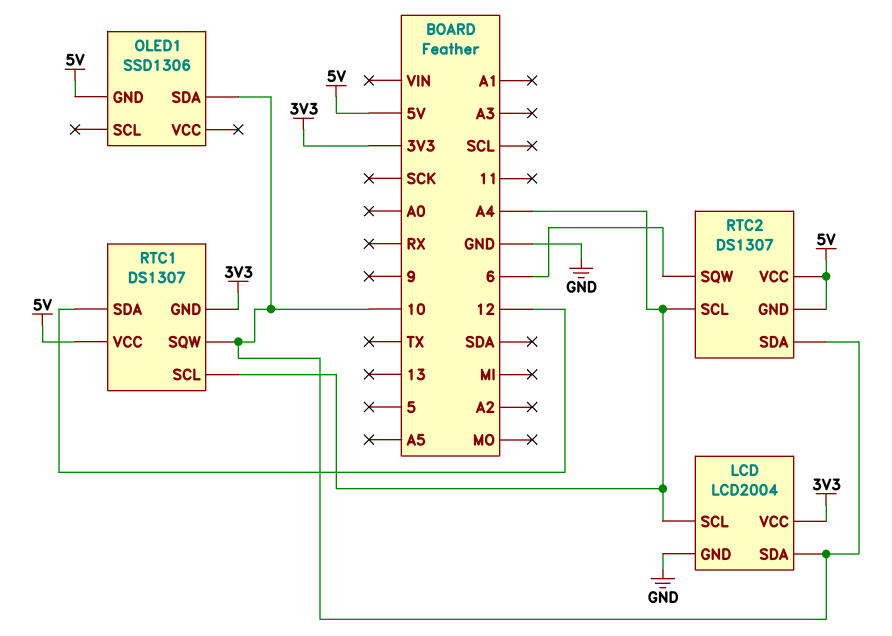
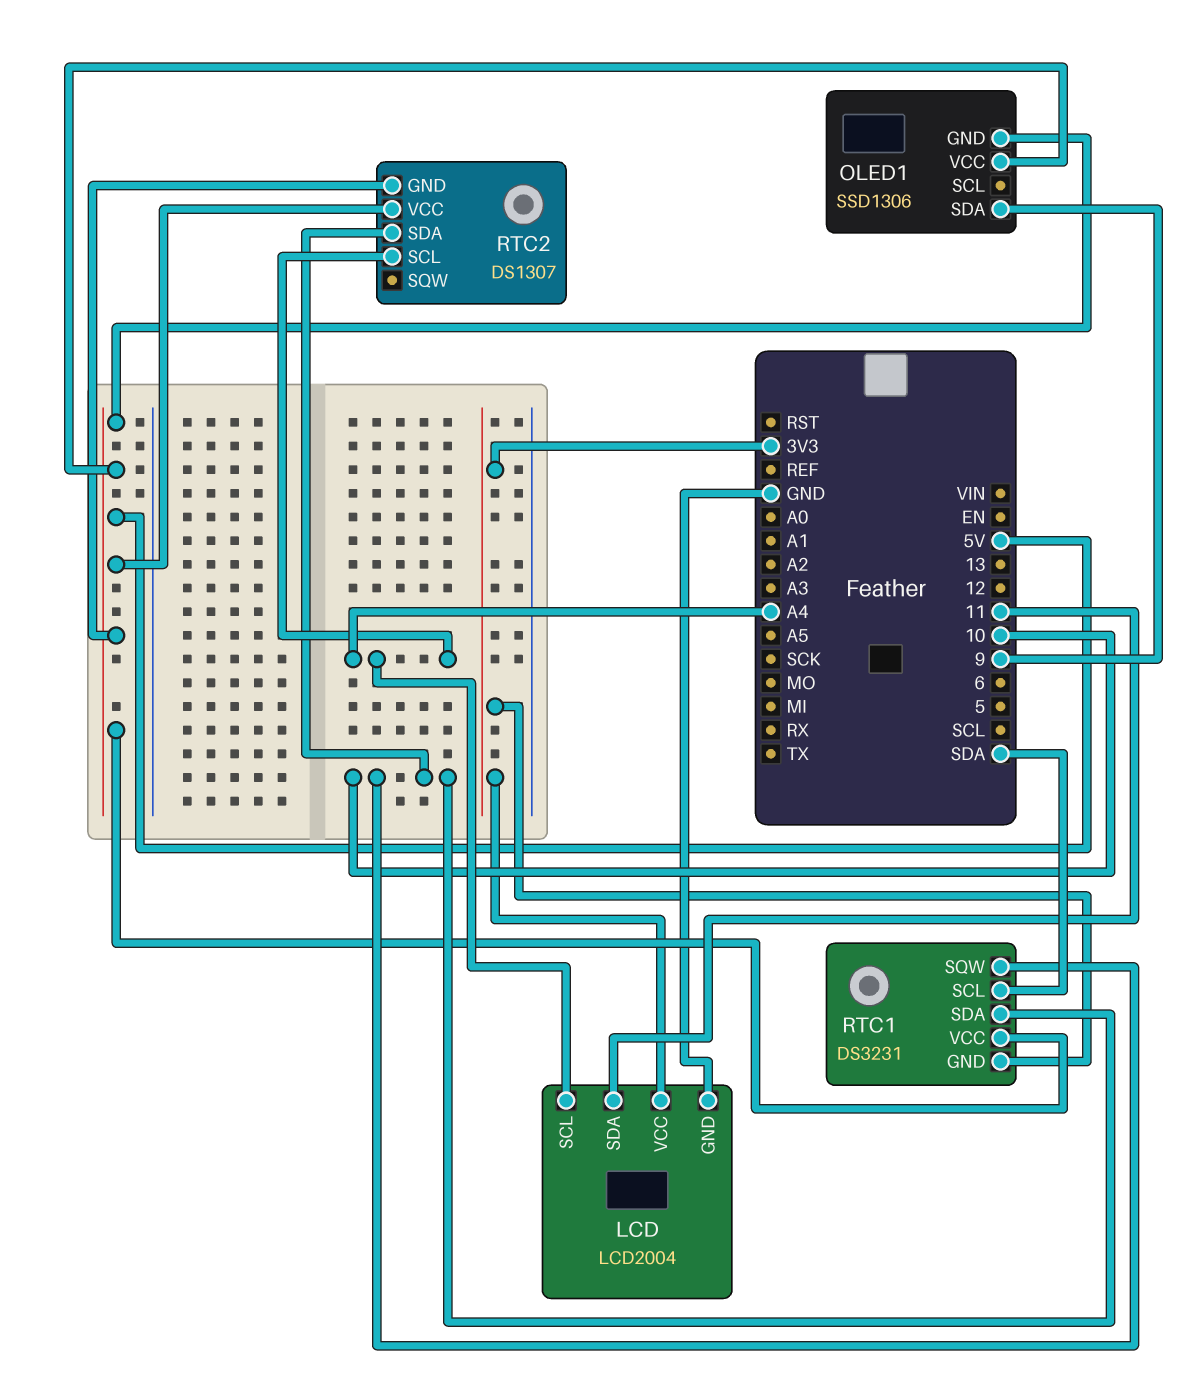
LCD pin SDA: 10 -> 11
OLED1 pin SDA: 10 -> 9
OLED1 pin VCC: none -> 5V
RTC1: DS1307 -> DS3231
RTC1 pin SCL: A4 -> SDA
RTC1 pin SDA: 12 -> 10
RTC2 pin SQW: 6 -> none

